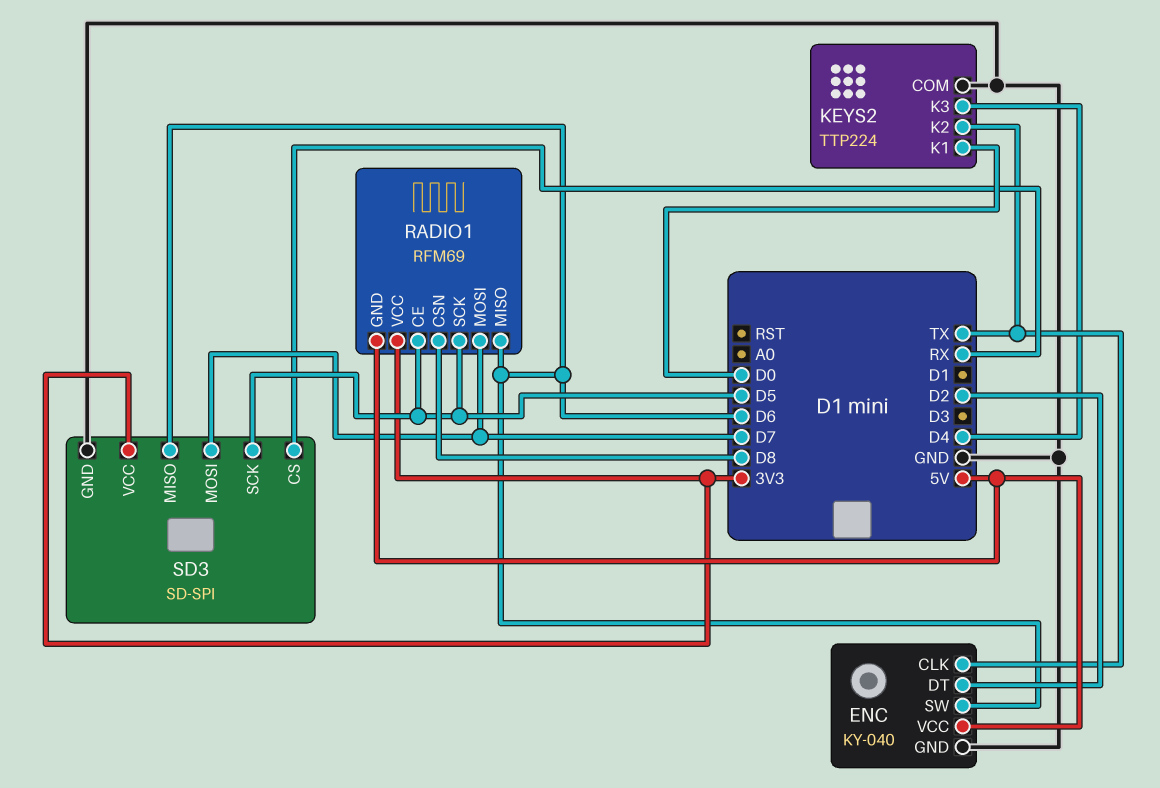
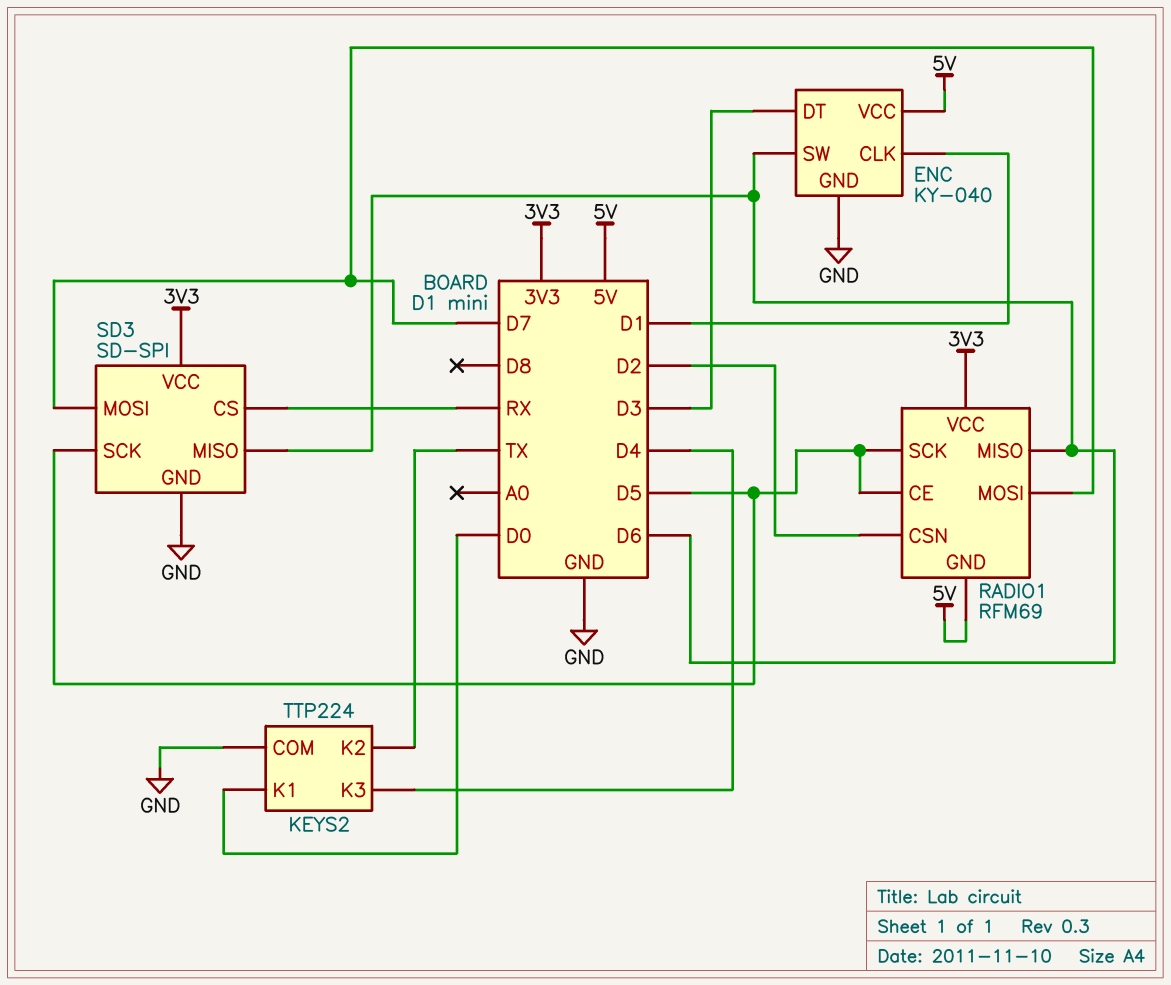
ENC pin CLK: TX -> D1
ENC pin DT: D2 -> D3
RADIO1 pin CSN: D8 -> D2

